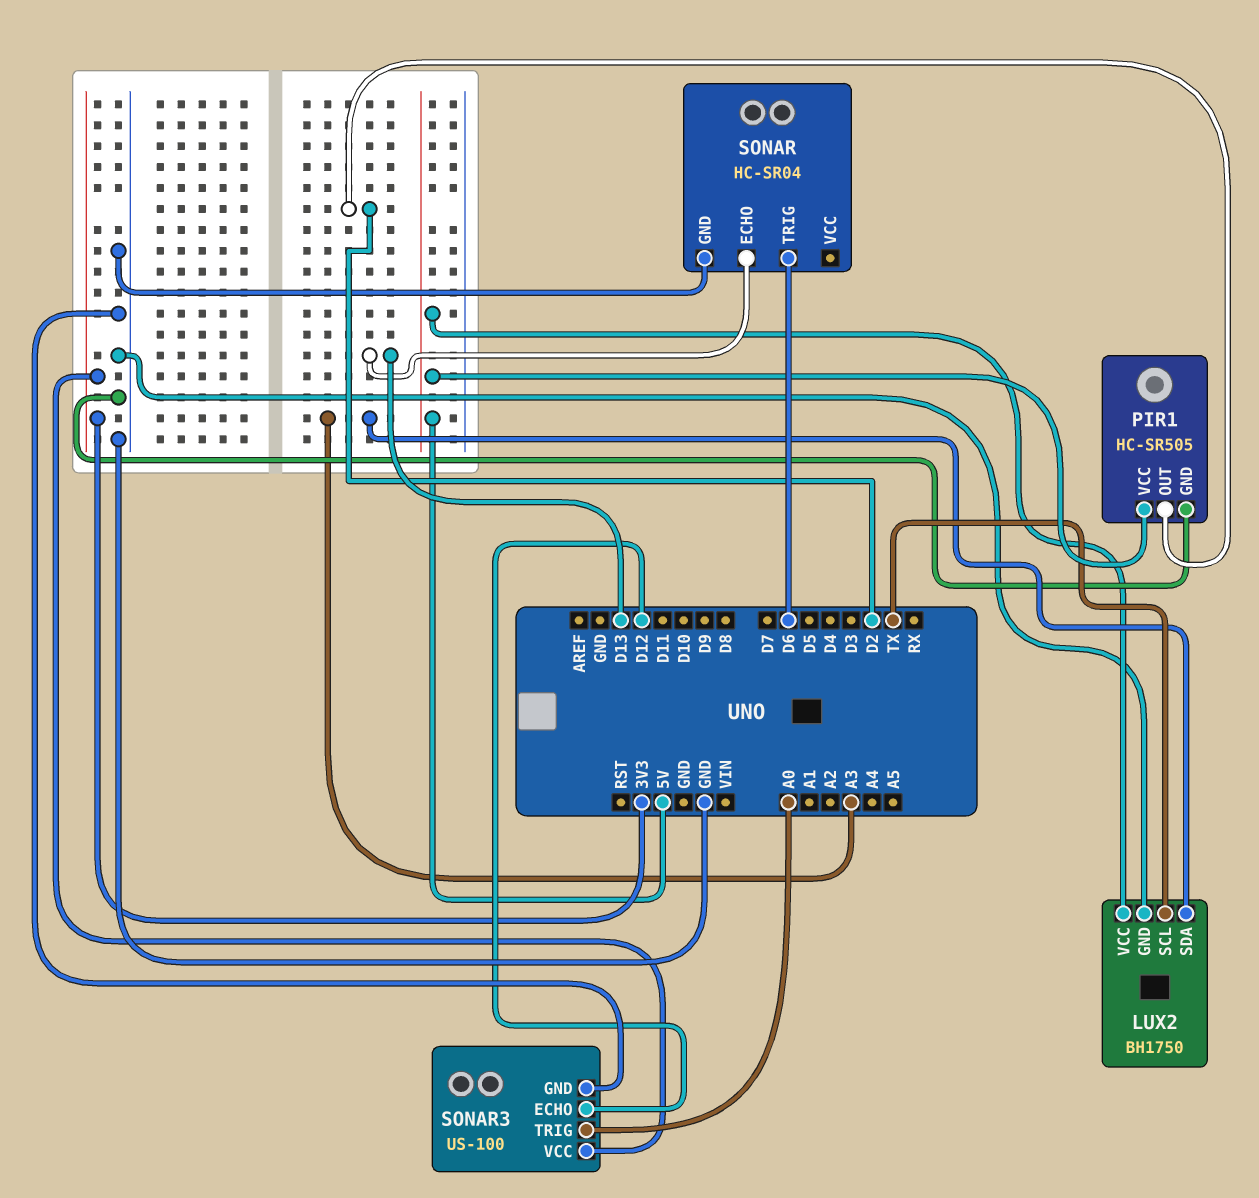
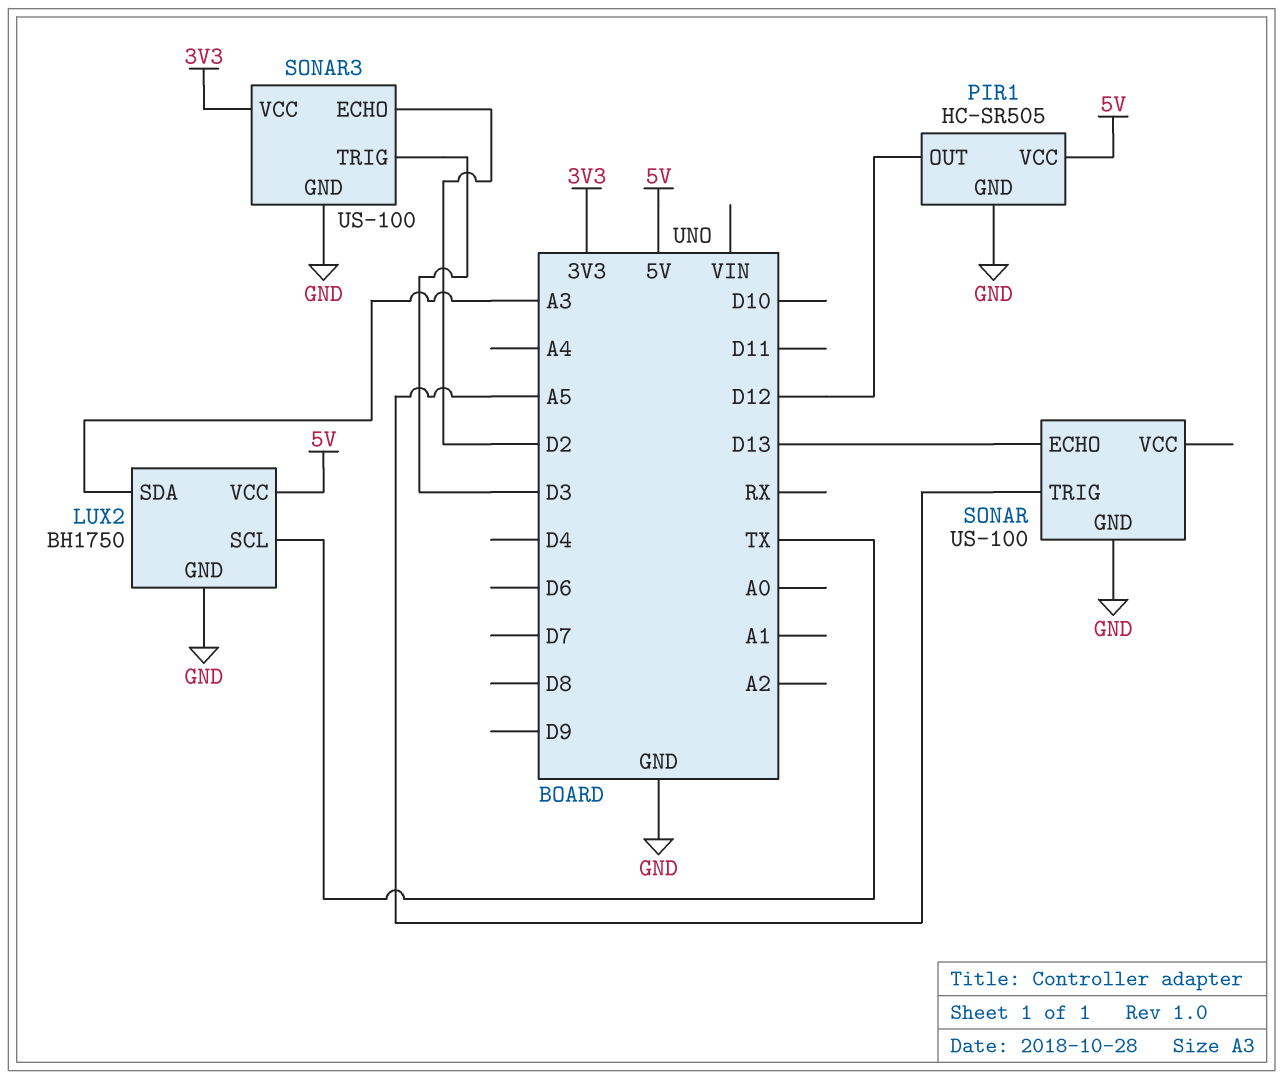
PIR1 pin OUT: D2 -> D12
SONAR: HC-SR04 -> US-100
SONAR pin TRIG: D6 -> A5
SONAR3 pin ECHO: D12 -> D2
SONAR3 pin TRIG: A0 -> D3

